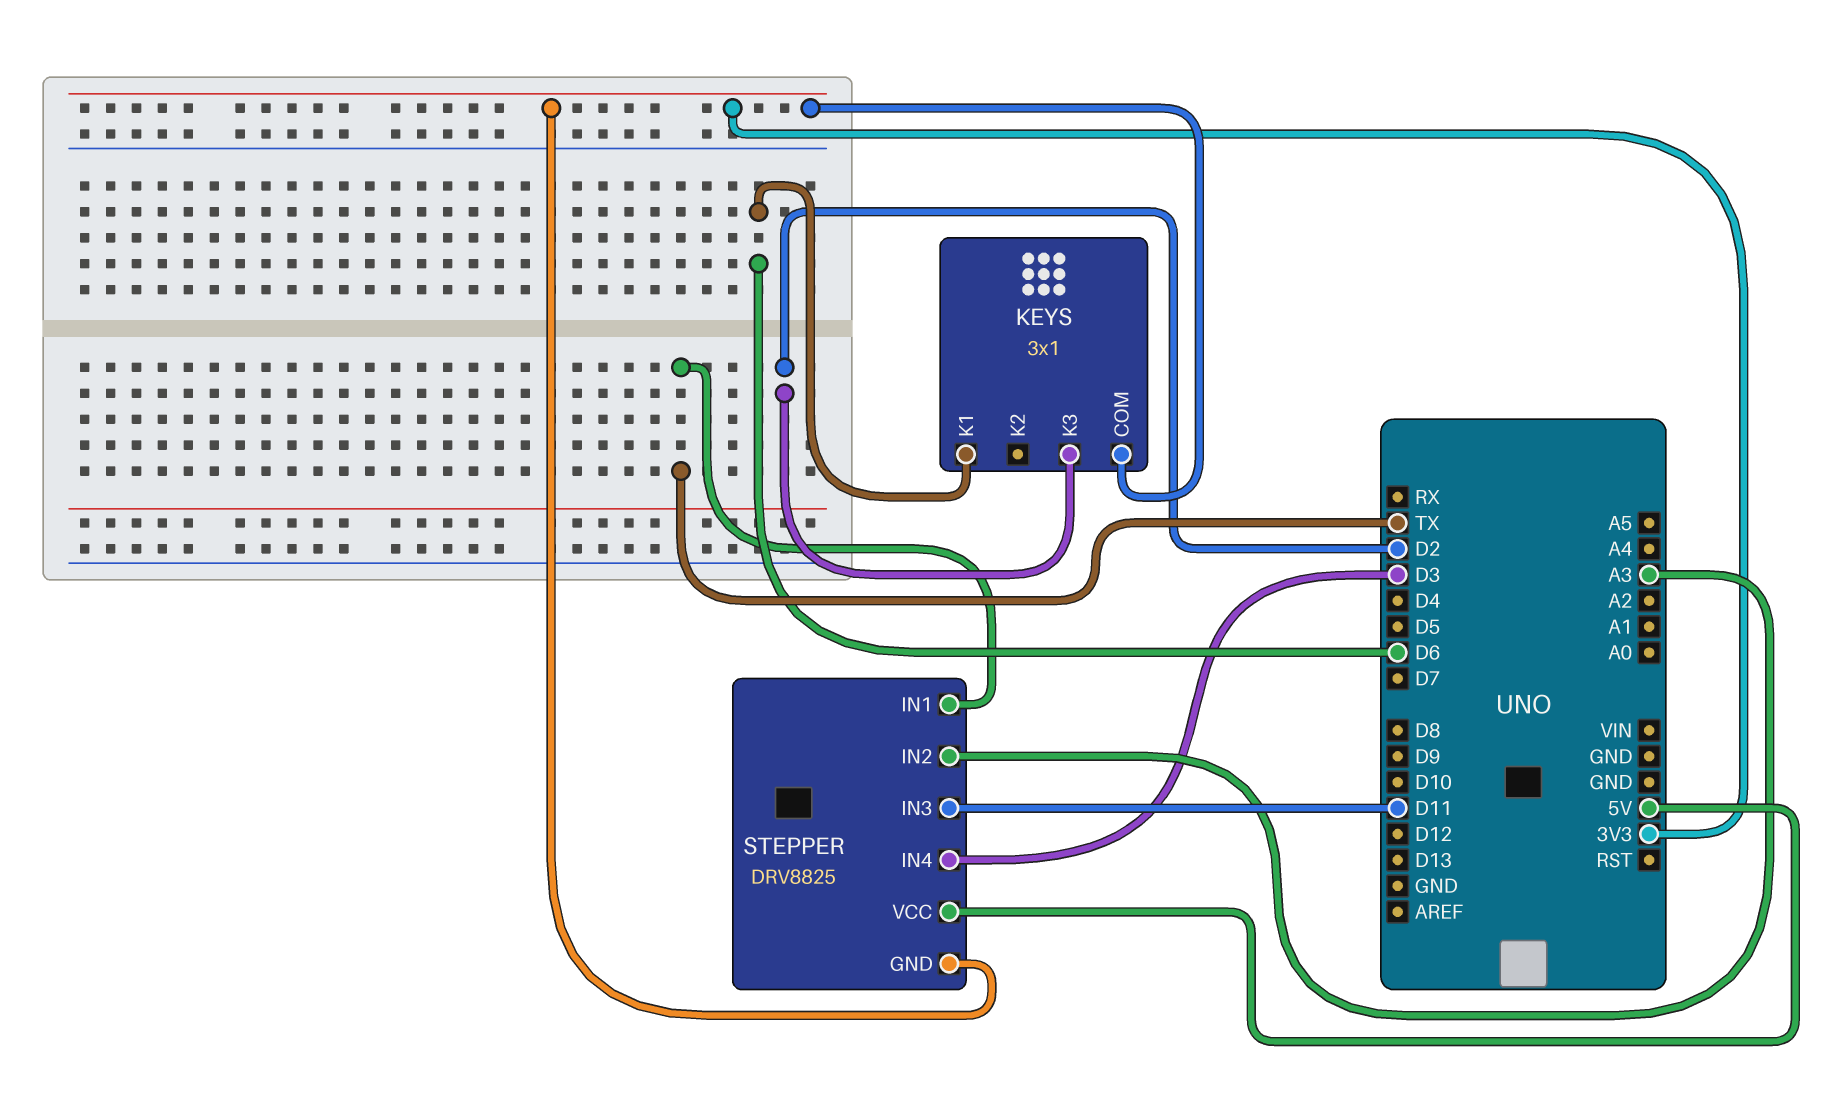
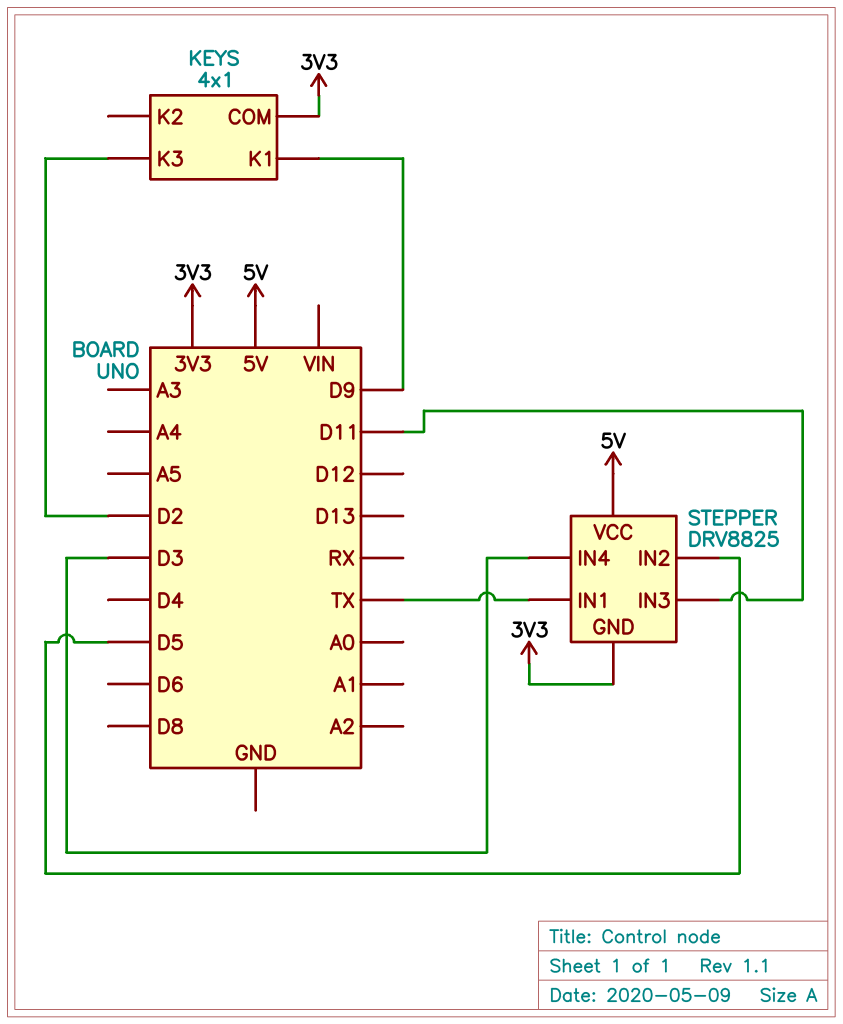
KEYS: 3x1 -> 4x1
KEYS pin K1: D6 -> D9
STEPPER pin IN2: A3 -> D5

